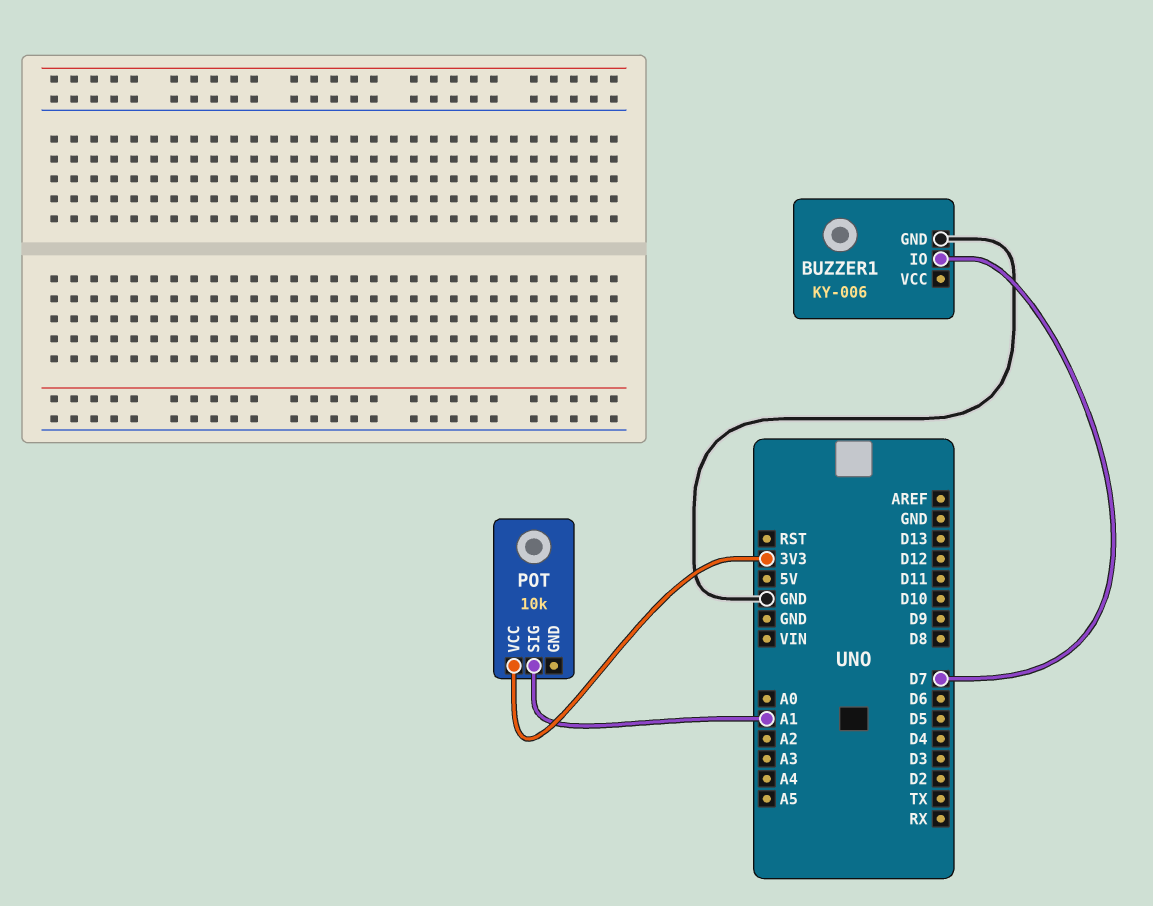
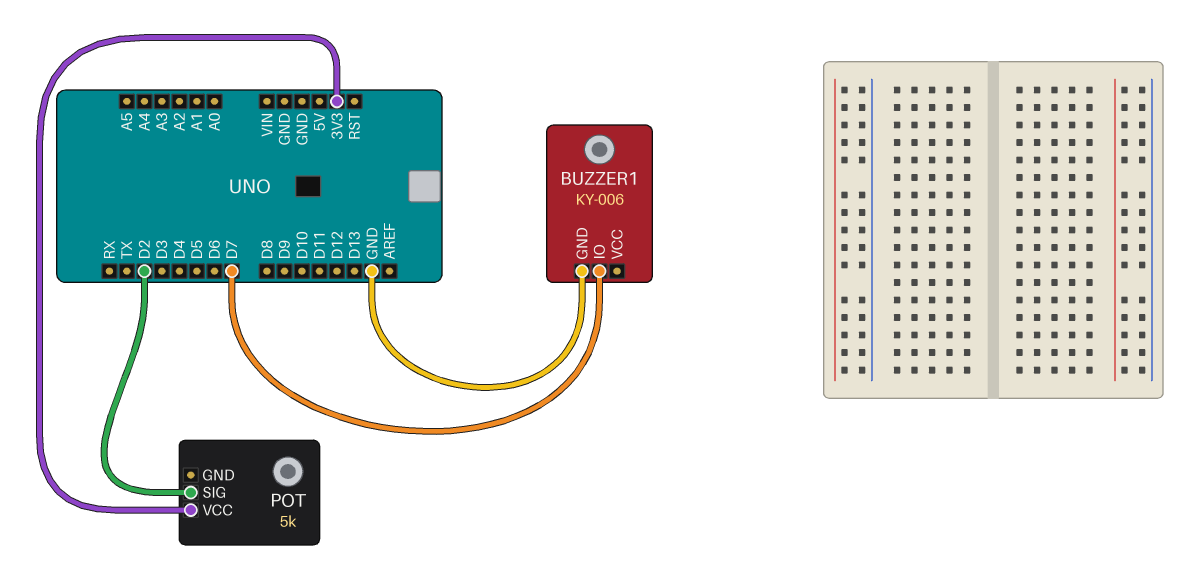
POT: 10k -> 5k
POT pin SIG: A1 -> D2

